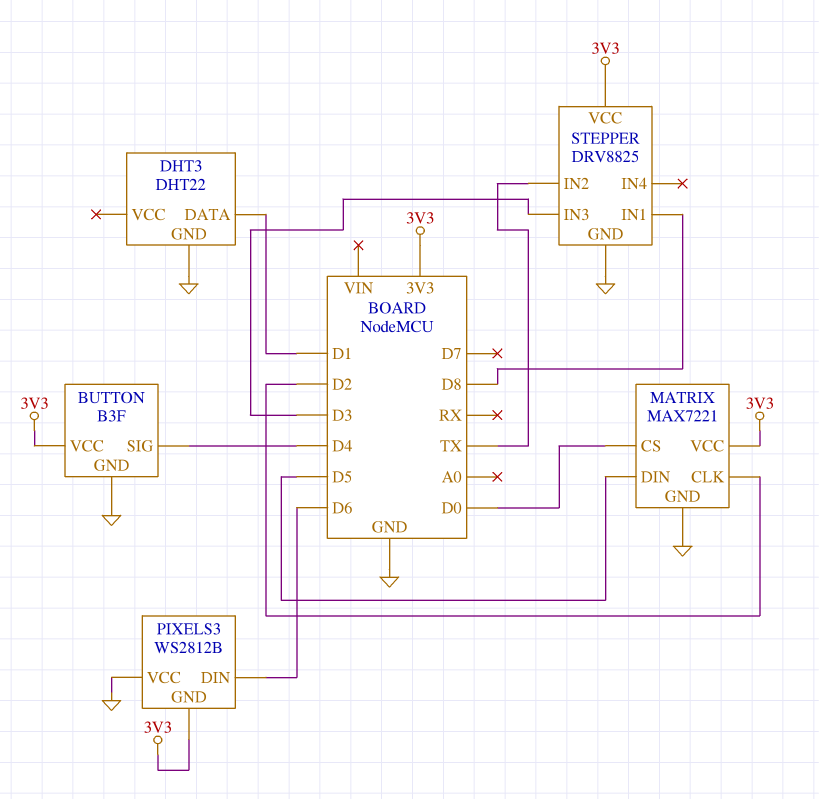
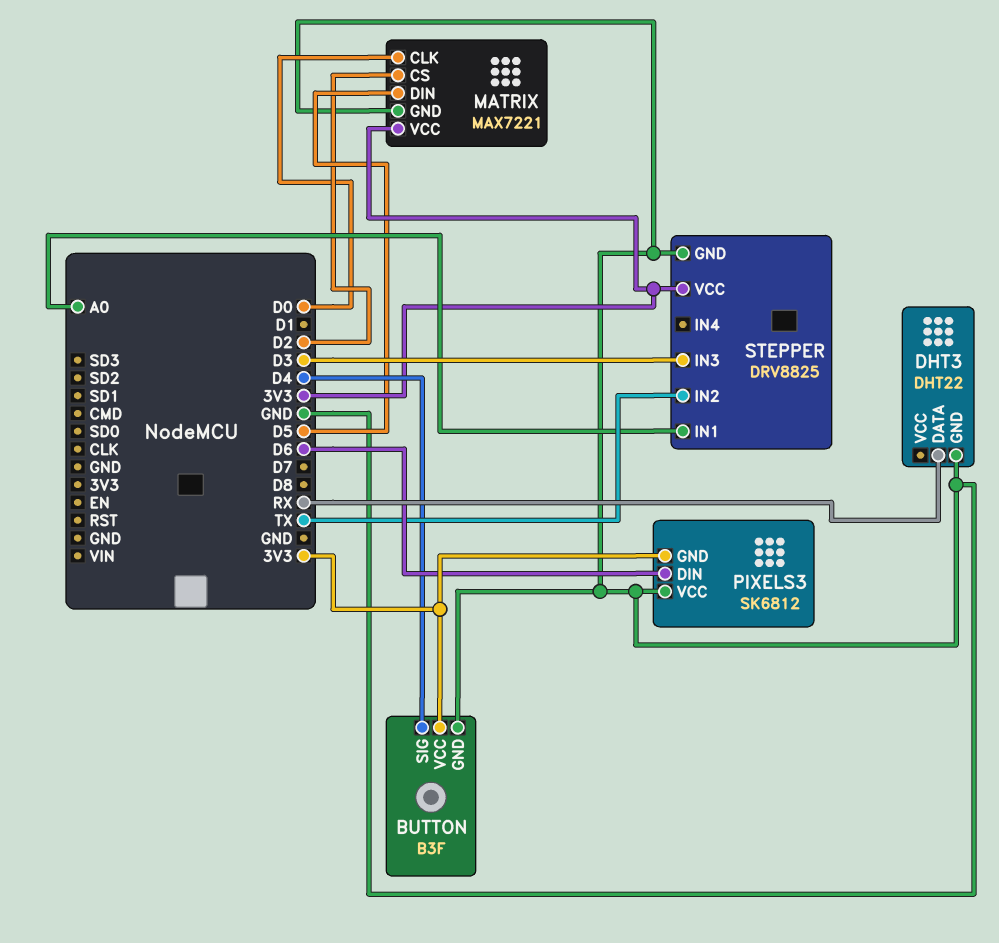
DHT3 pin DATA: D1 -> RX
MATRIX pin CLK: D2 -> D0
MATRIX pin CS: D0 -> D2
PIXELS3: WS2812B -> SK6812
STEPPER pin IN1: D8 -> A0

